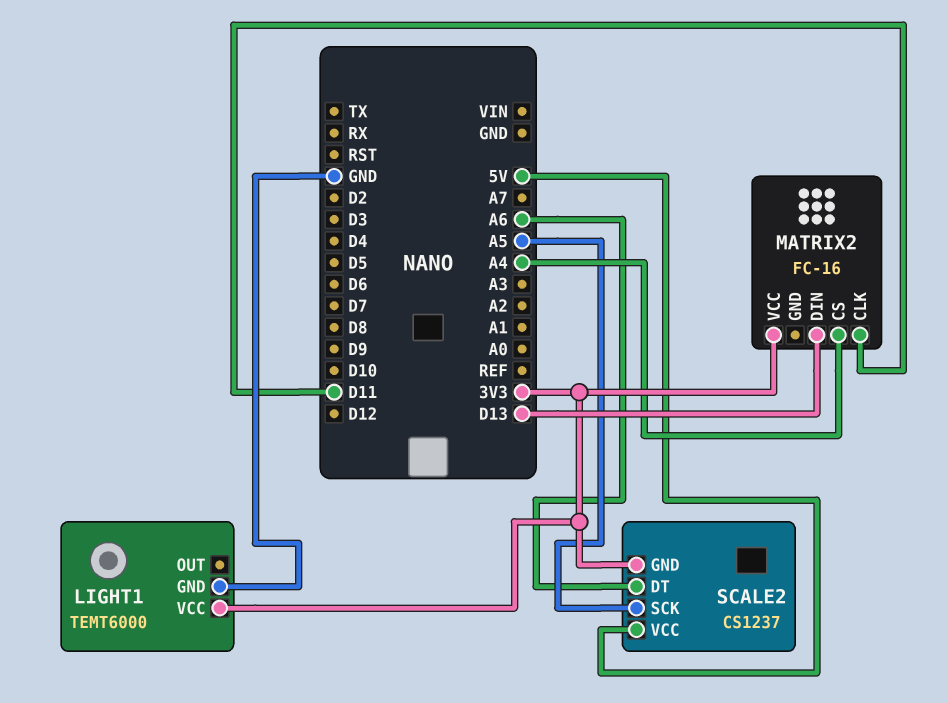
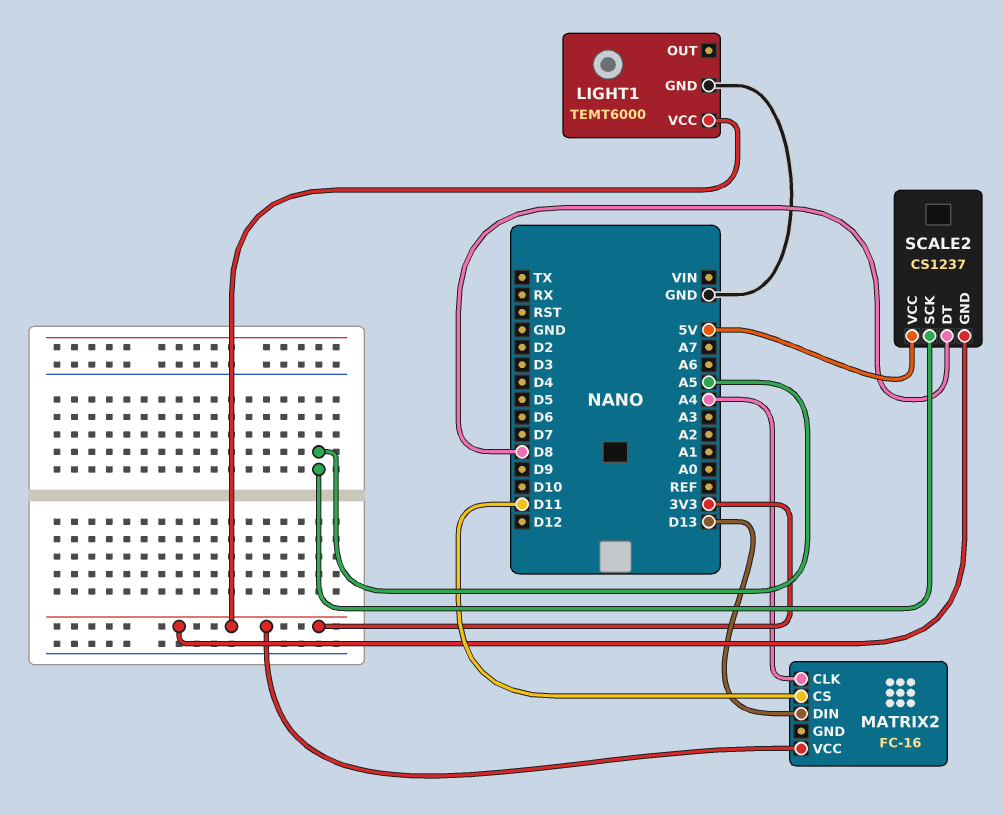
MATRIX2 pin CLK: D11 -> A4
MATRIX2 pin CS: A4 -> D11
SCALE2 pin DT: A6 -> D8

